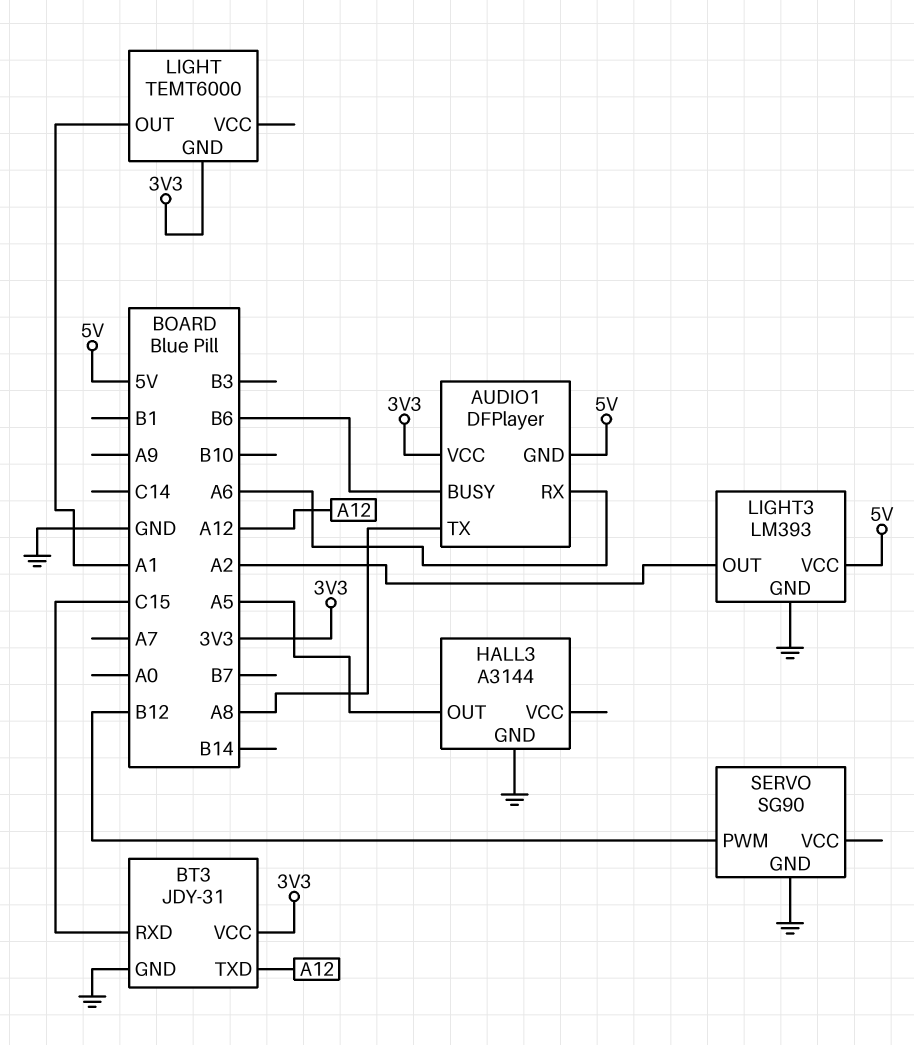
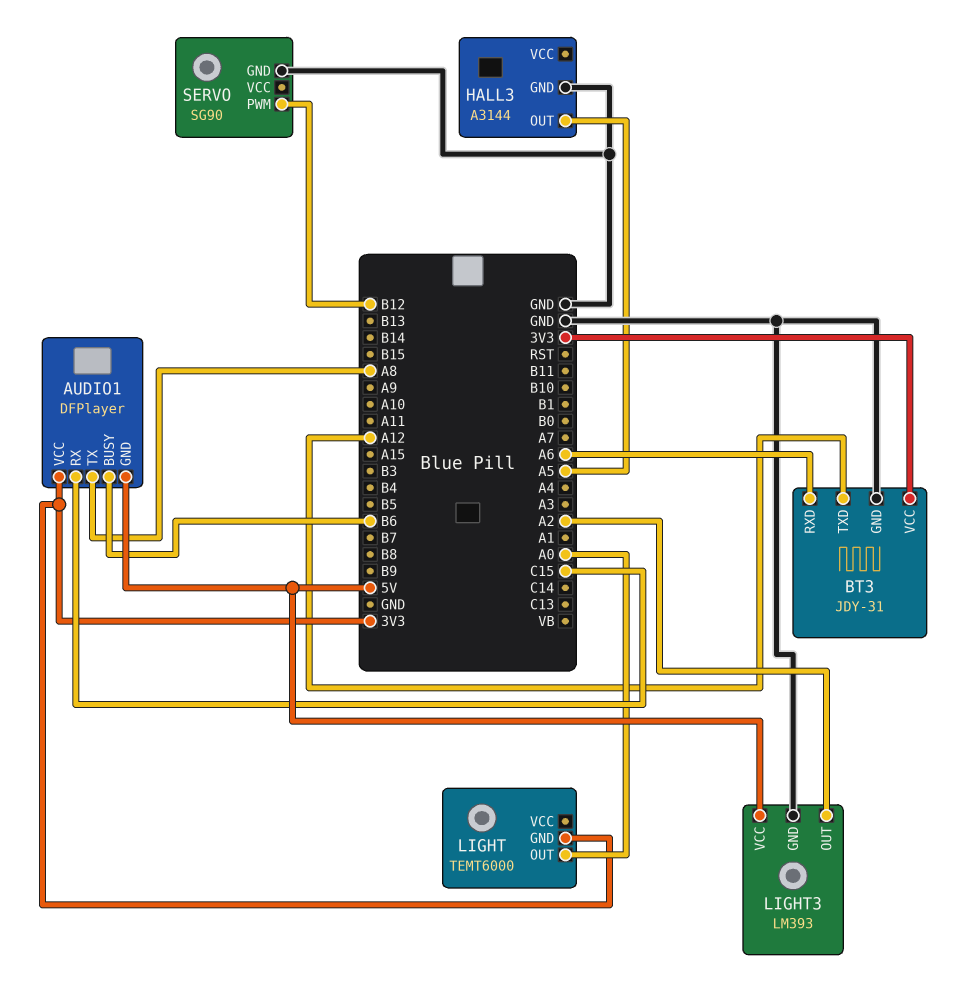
AUDIO1 pin RX: A6 -> C15
BT3 pin RXD: C15 -> A6
LIGHT pin OUT: A1 -> A0

